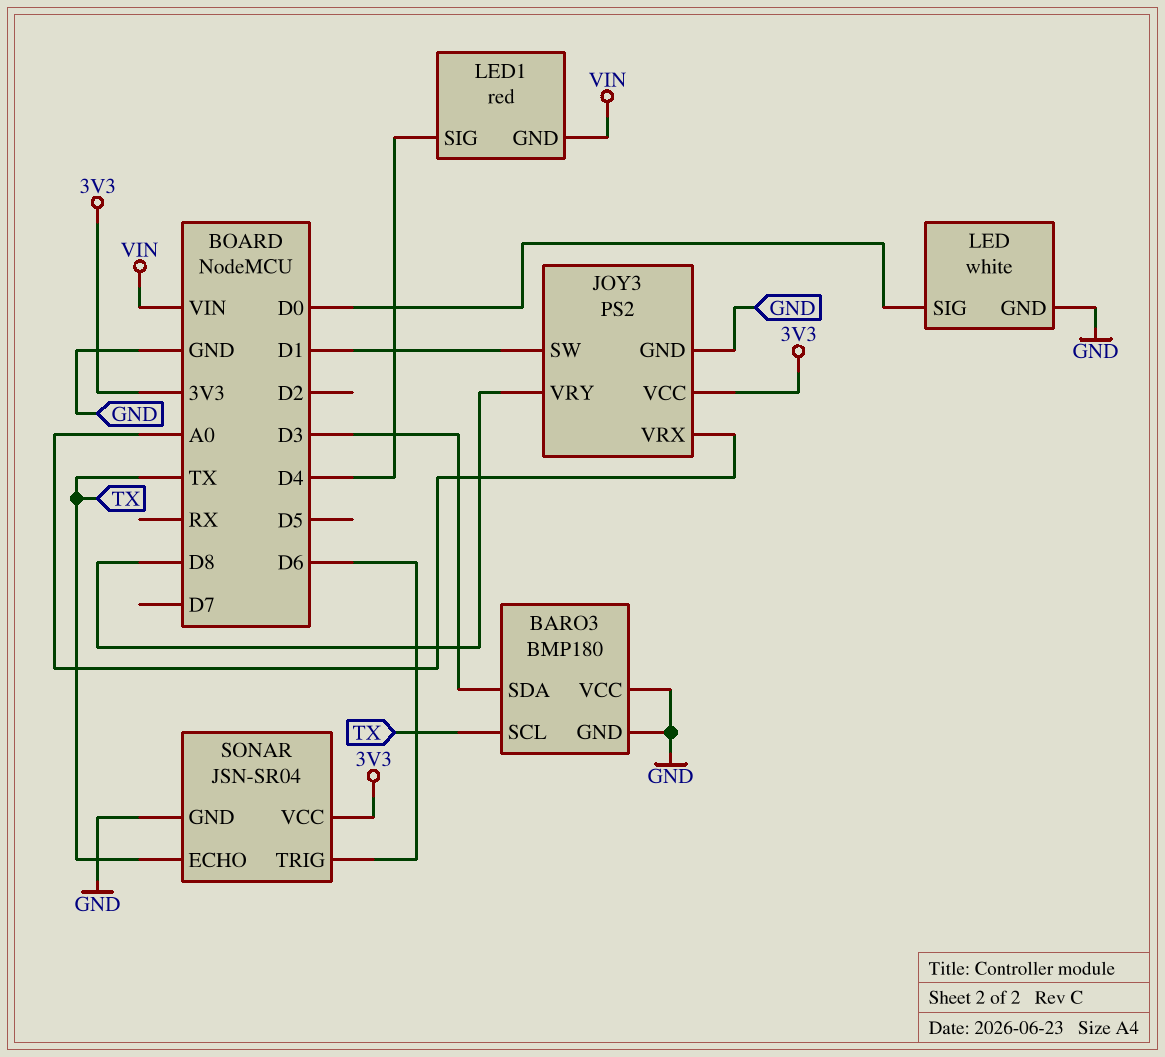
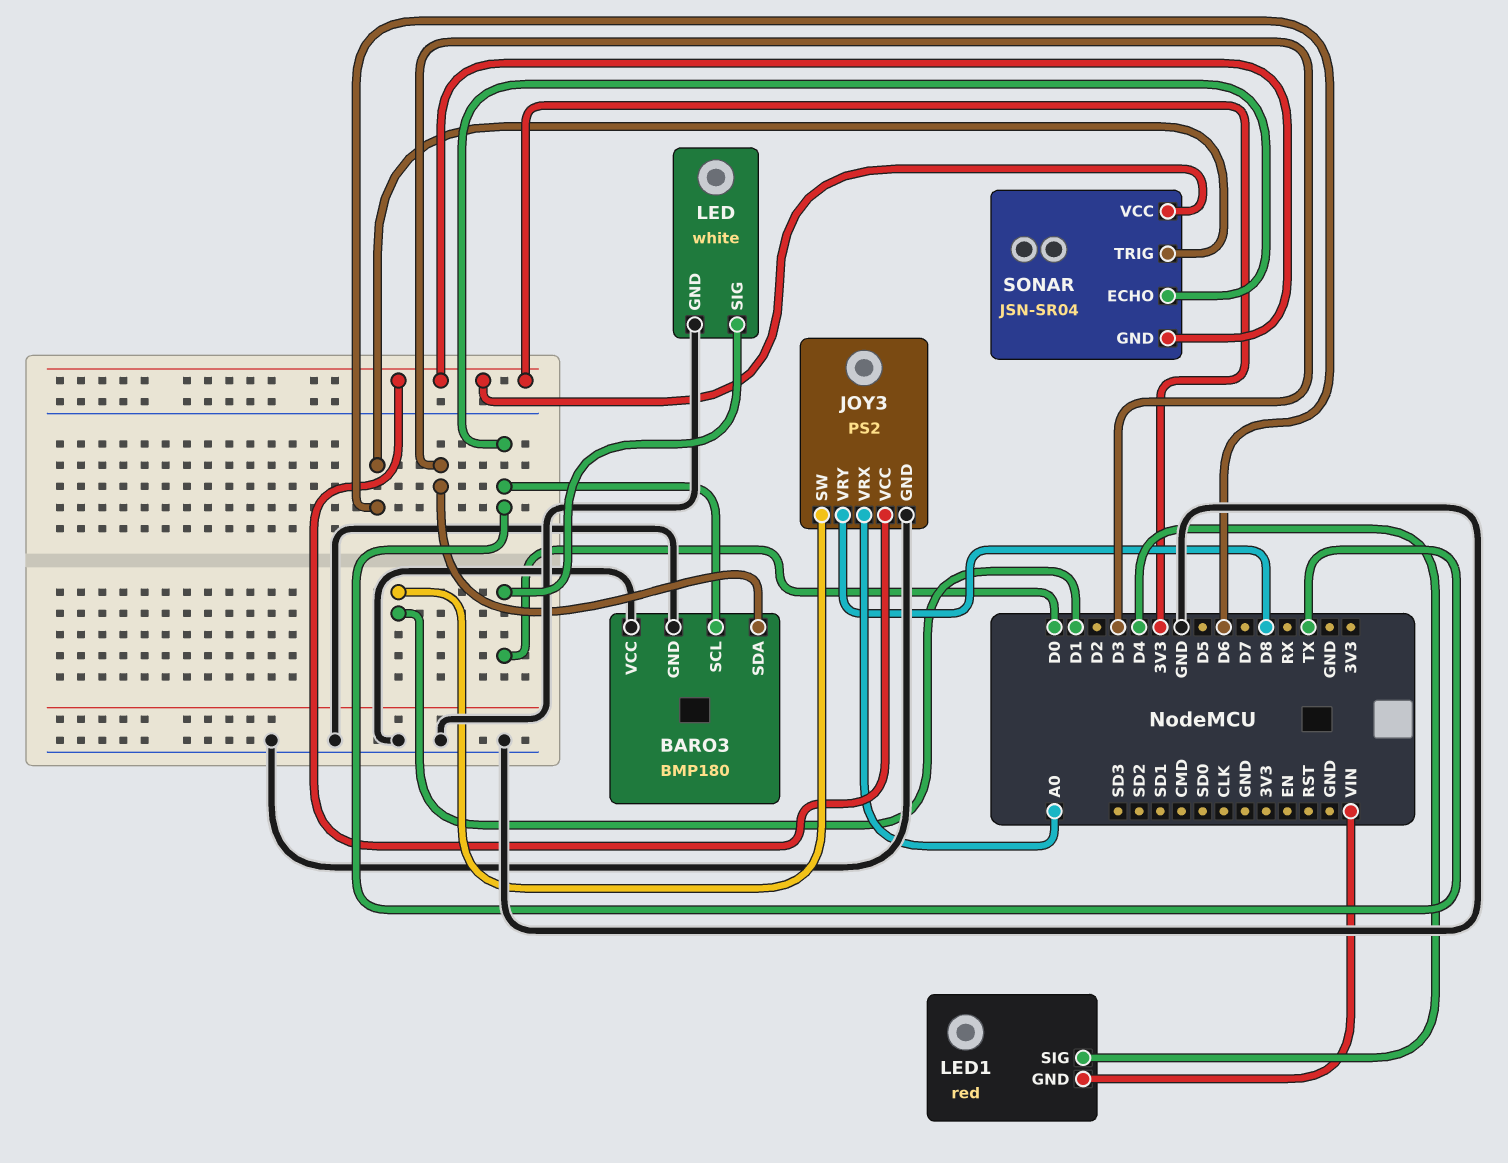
SONAR pin GND: GND -> 3V3

